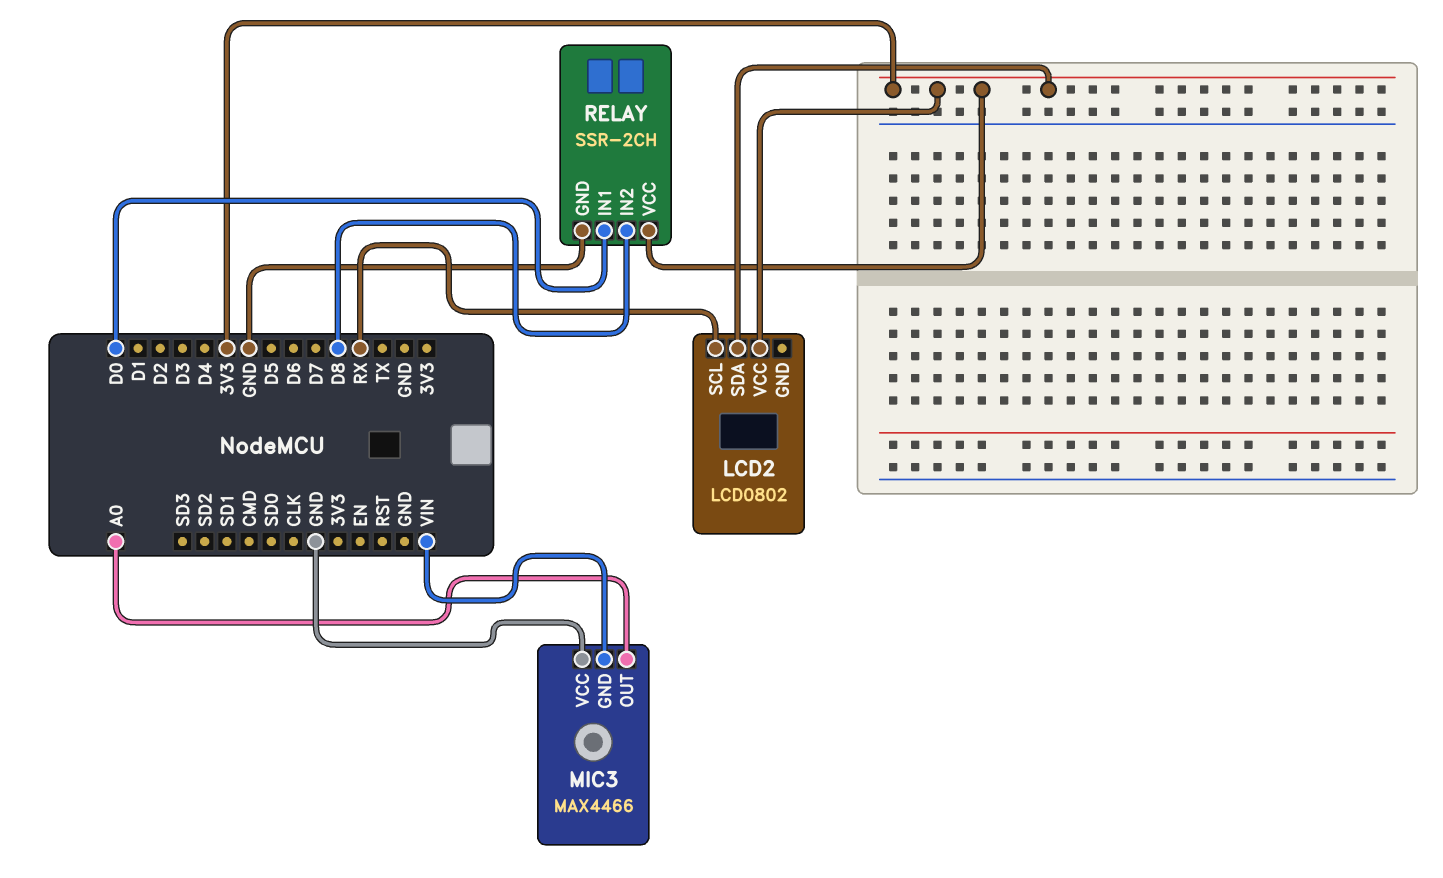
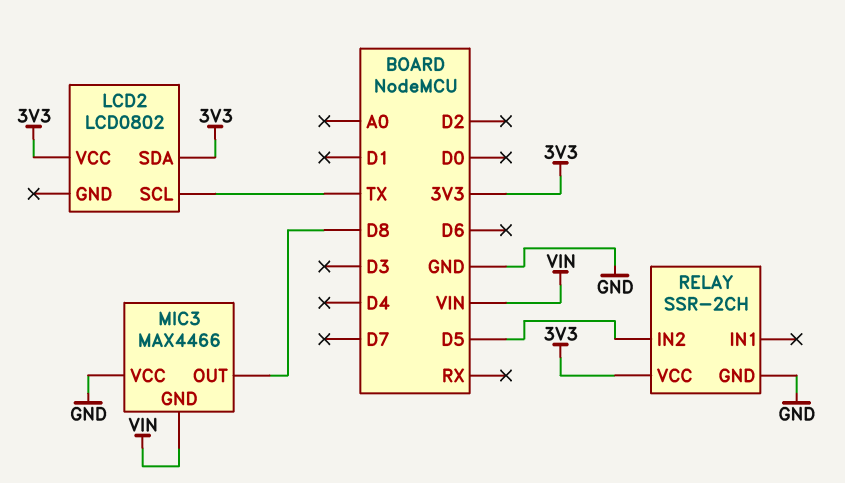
LCD2 pin SCL: RX -> TX
MIC3 pin OUT: A0 -> D8
RELAY pin IN1: D0 -> none
RELAY pin IN2: D8 -> D5

